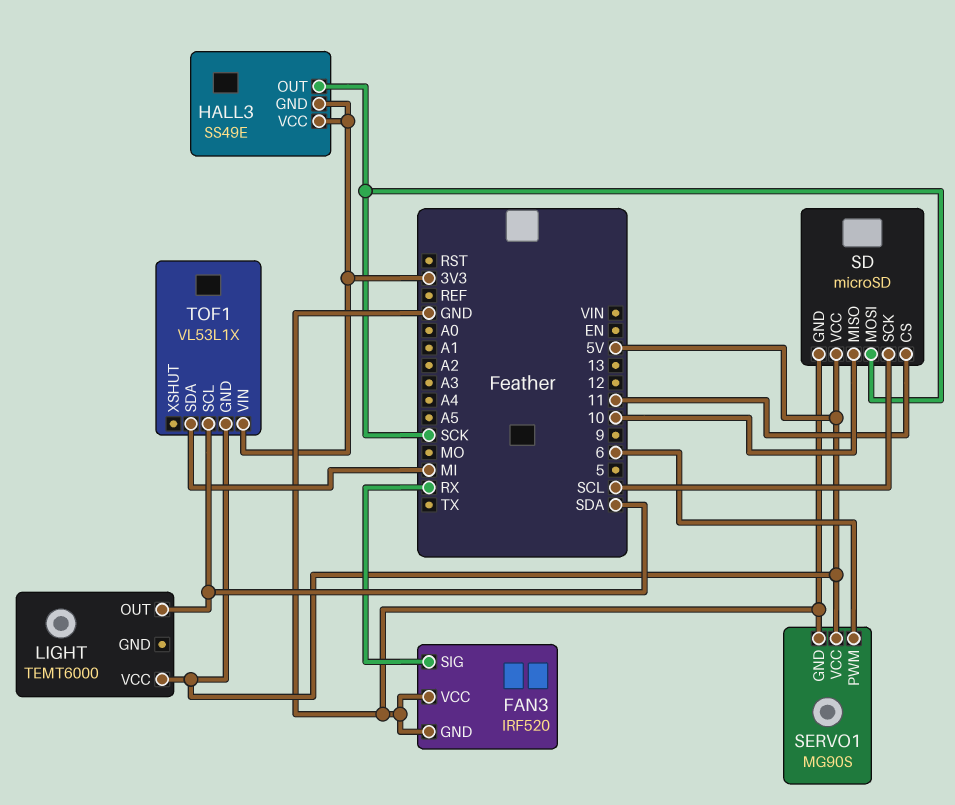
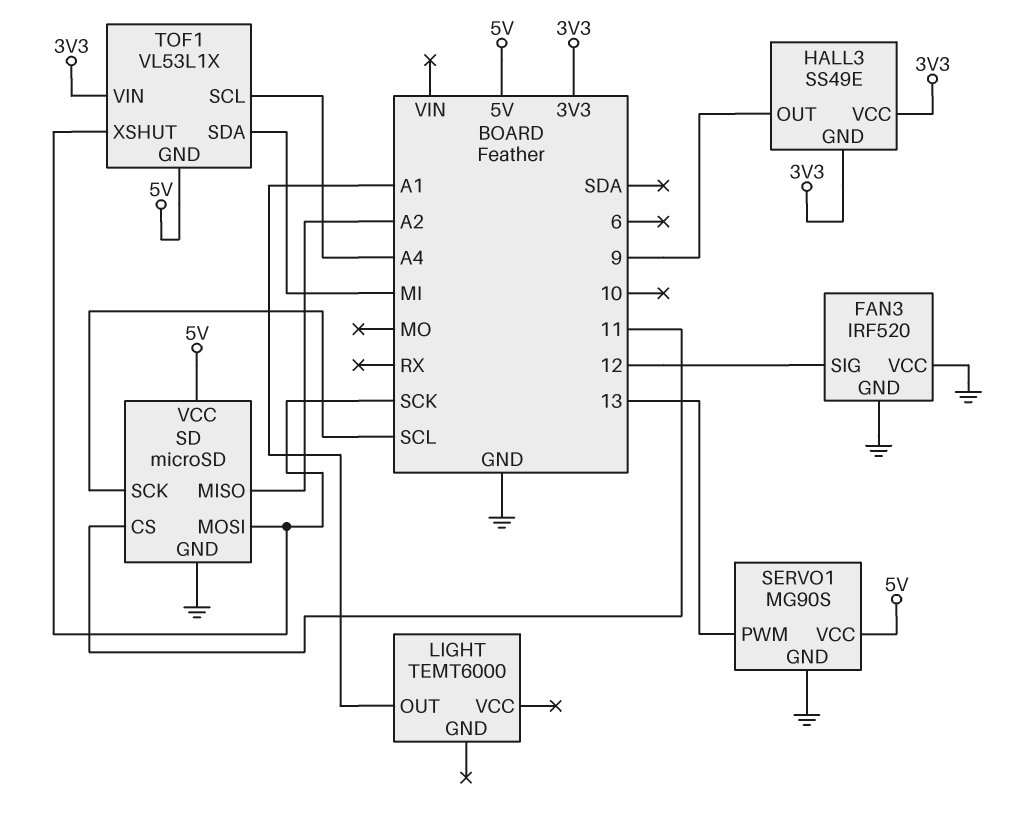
FAN3 pin SIG: RX -> 12
HALL3 pin OUT: SCK -> 9
LIGHT pin OUT: SDA -> A1
LIGHT pin VCC: 5V -> none
SD pin MISO: 10 -> A2
SERVO1 pin PWM: 6 -> 13
TOF1 pin SCL: SDA -> A4
TOF1 pin XSHUT: none -> SCK

